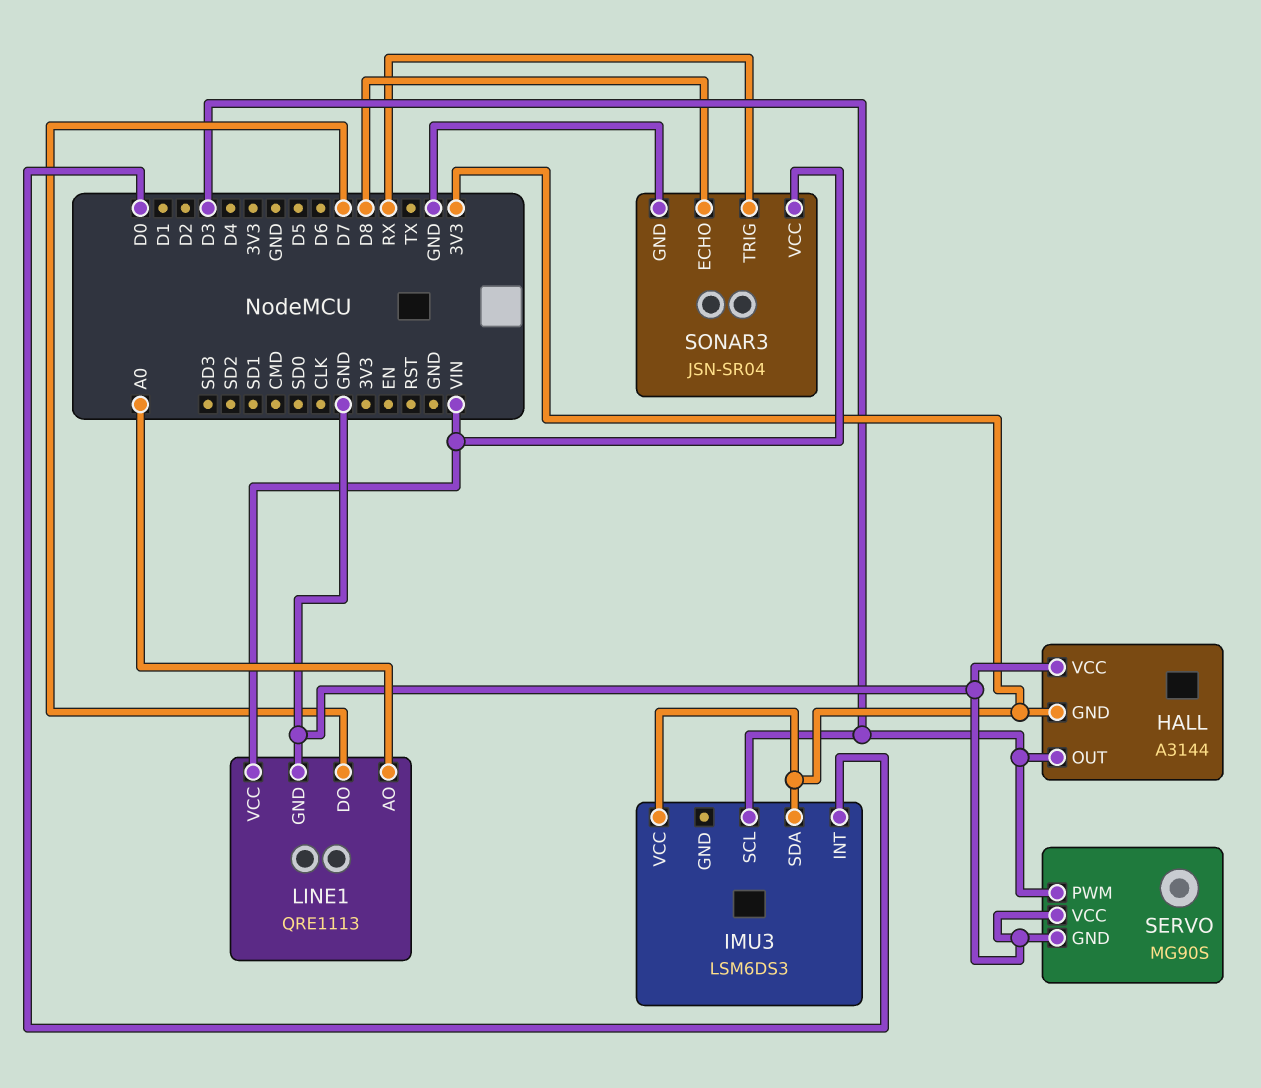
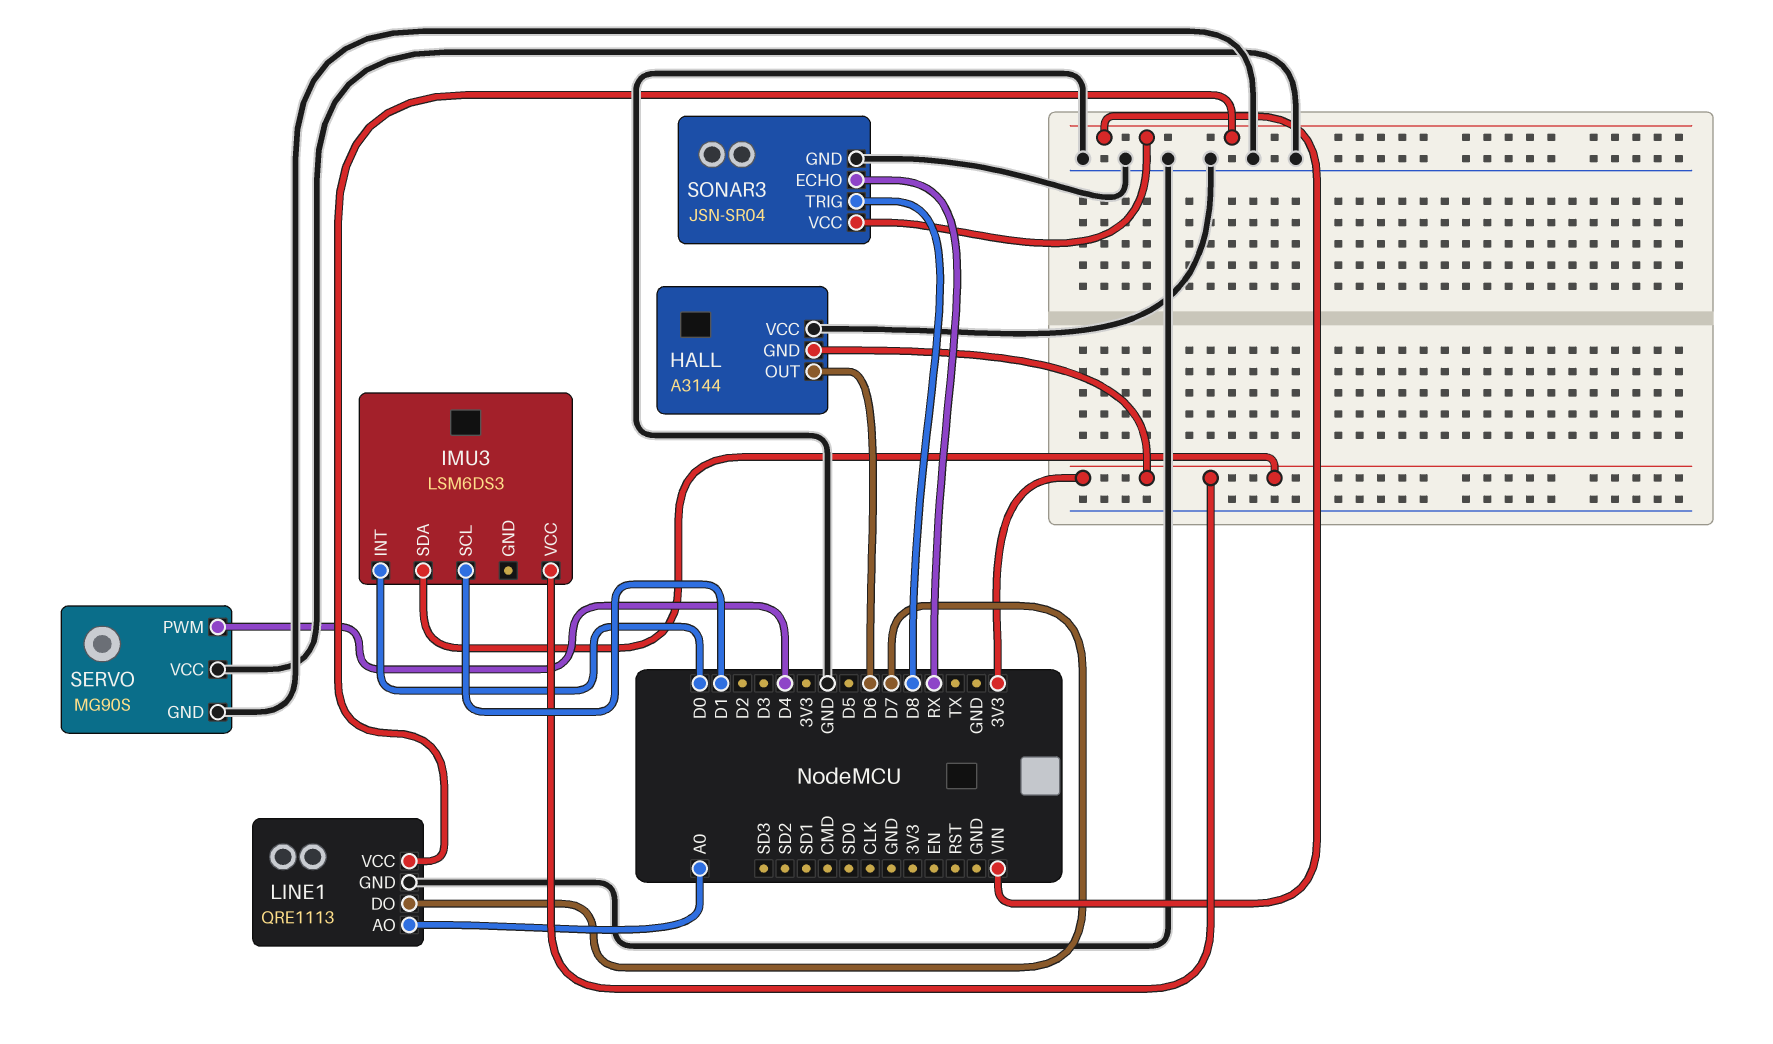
HALL pin OUT: D3 -> D6
IMU3 pin SCL: D3 -> D1
SERVO pin PWM: D3 -> D4
SONAR3 pin ECHO: D8 -> RX
SONAR3 pin TRIG: RX -> D8

